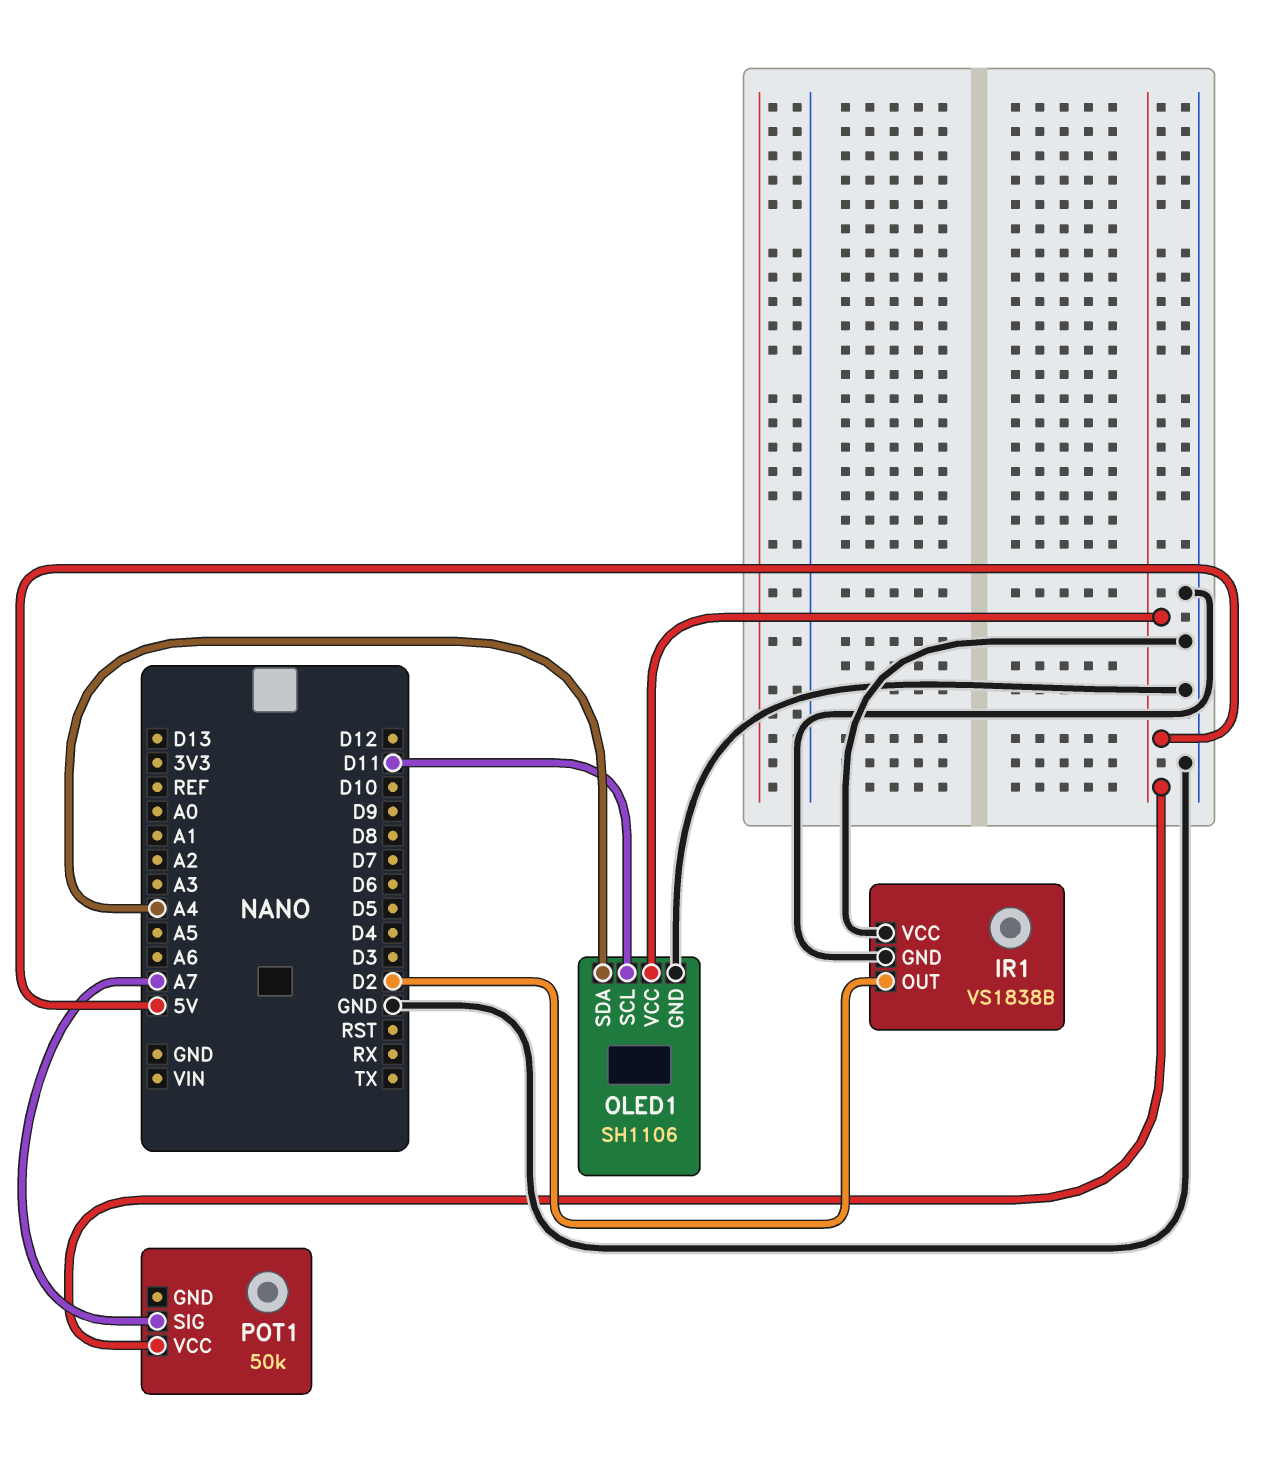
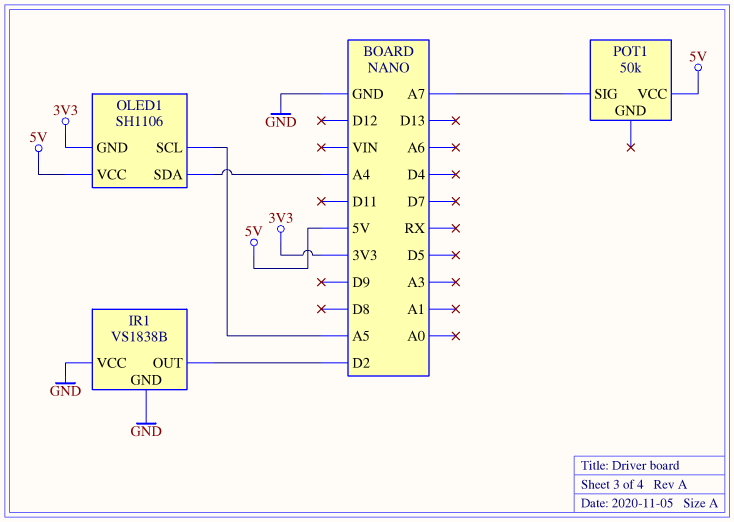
OLED1 pin GND: GND -> 3V3
OLED1 pin SCL: D11 -> A5

